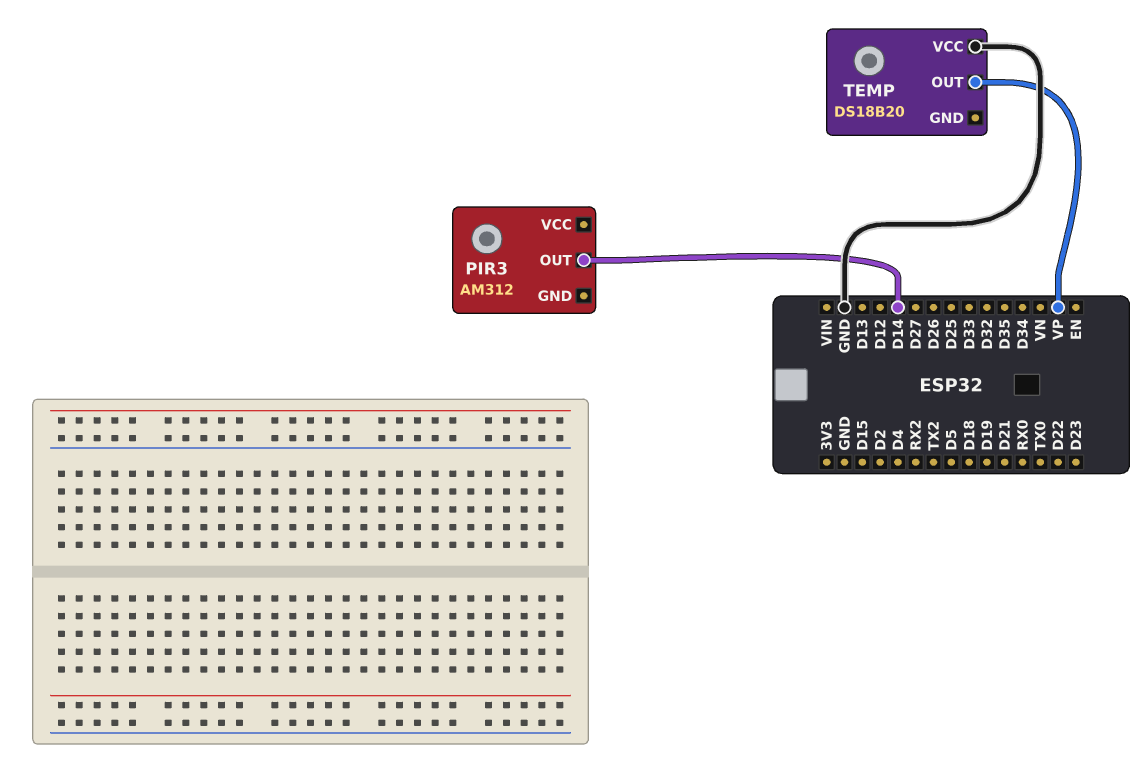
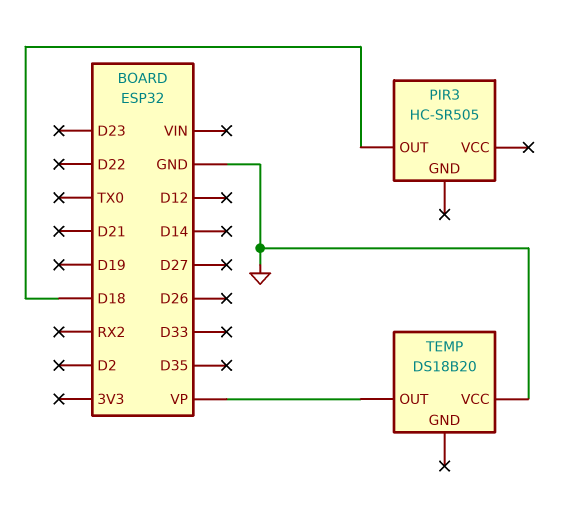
PIR3: AM312 -> HC-SR505
PIR3 pin OUT: D14 -> D18

